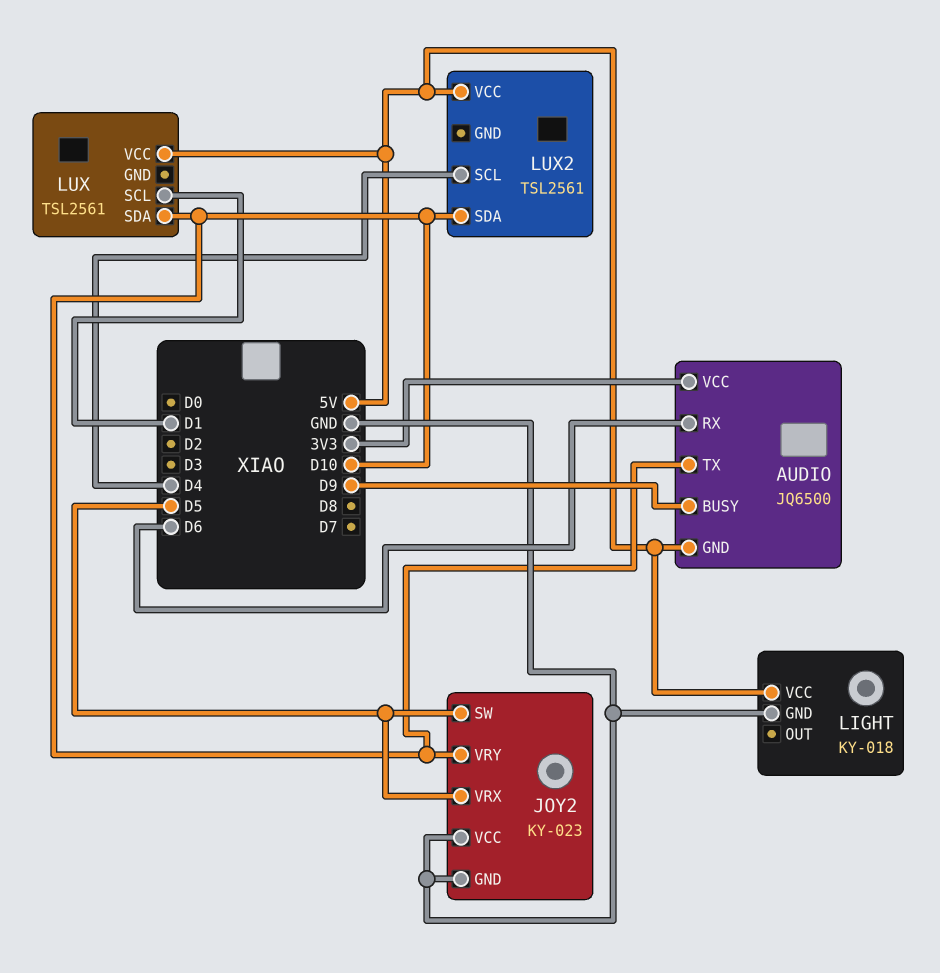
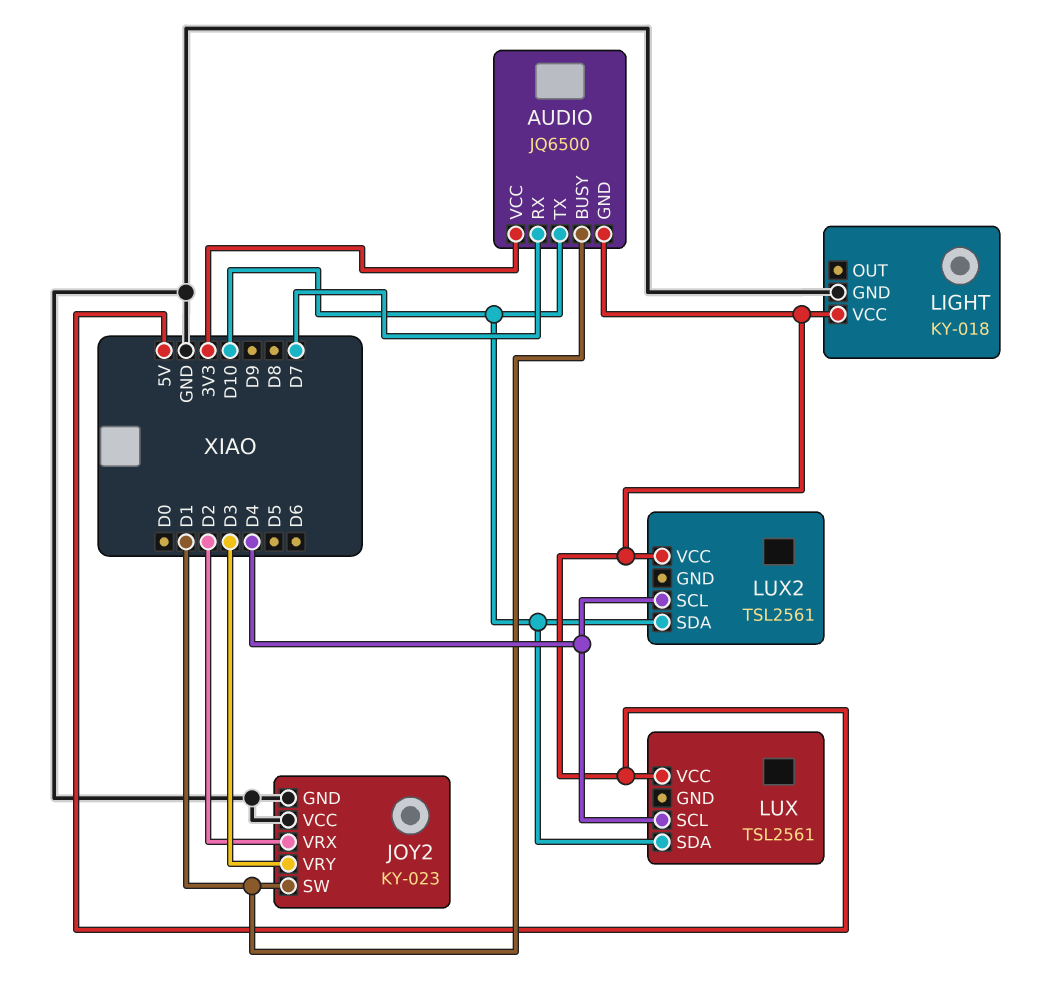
AUDIO pin BUSY: D9 -> D1
AUDIO pin RX: D6 -> D7
JOY2 pin SW: D5 -> D1
JOY2 pin VRX: D5 -> D2
JOY2 pin VRY: D10 -> D3
LUX pin SCL: D1 -> D4

